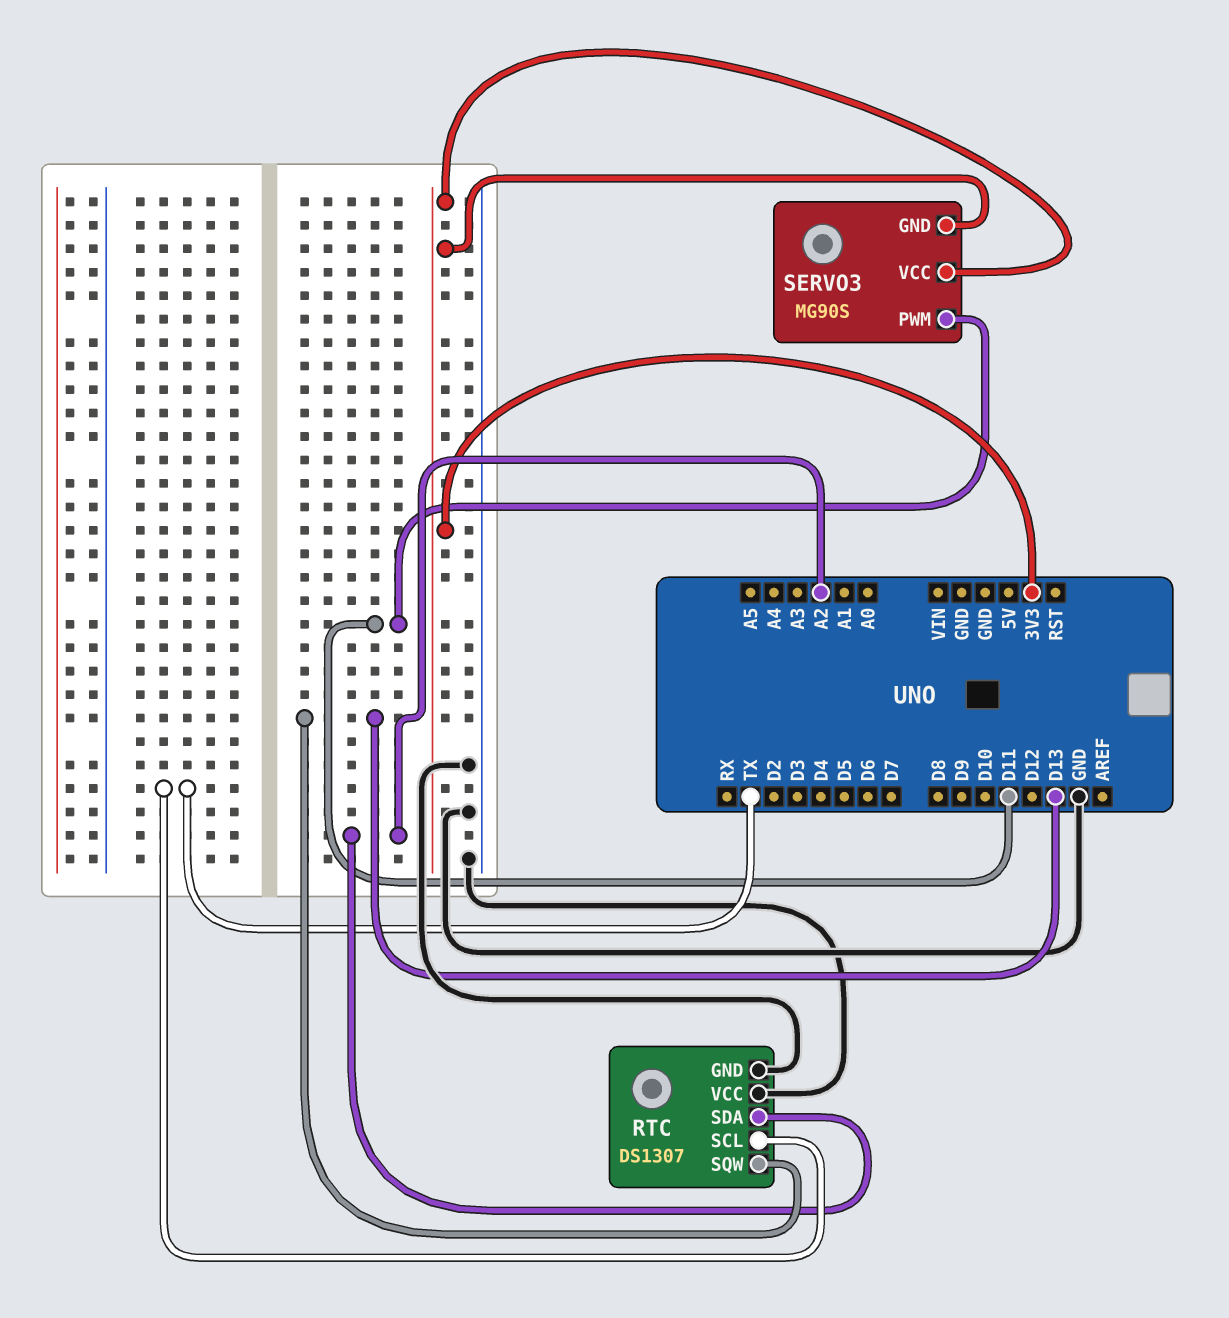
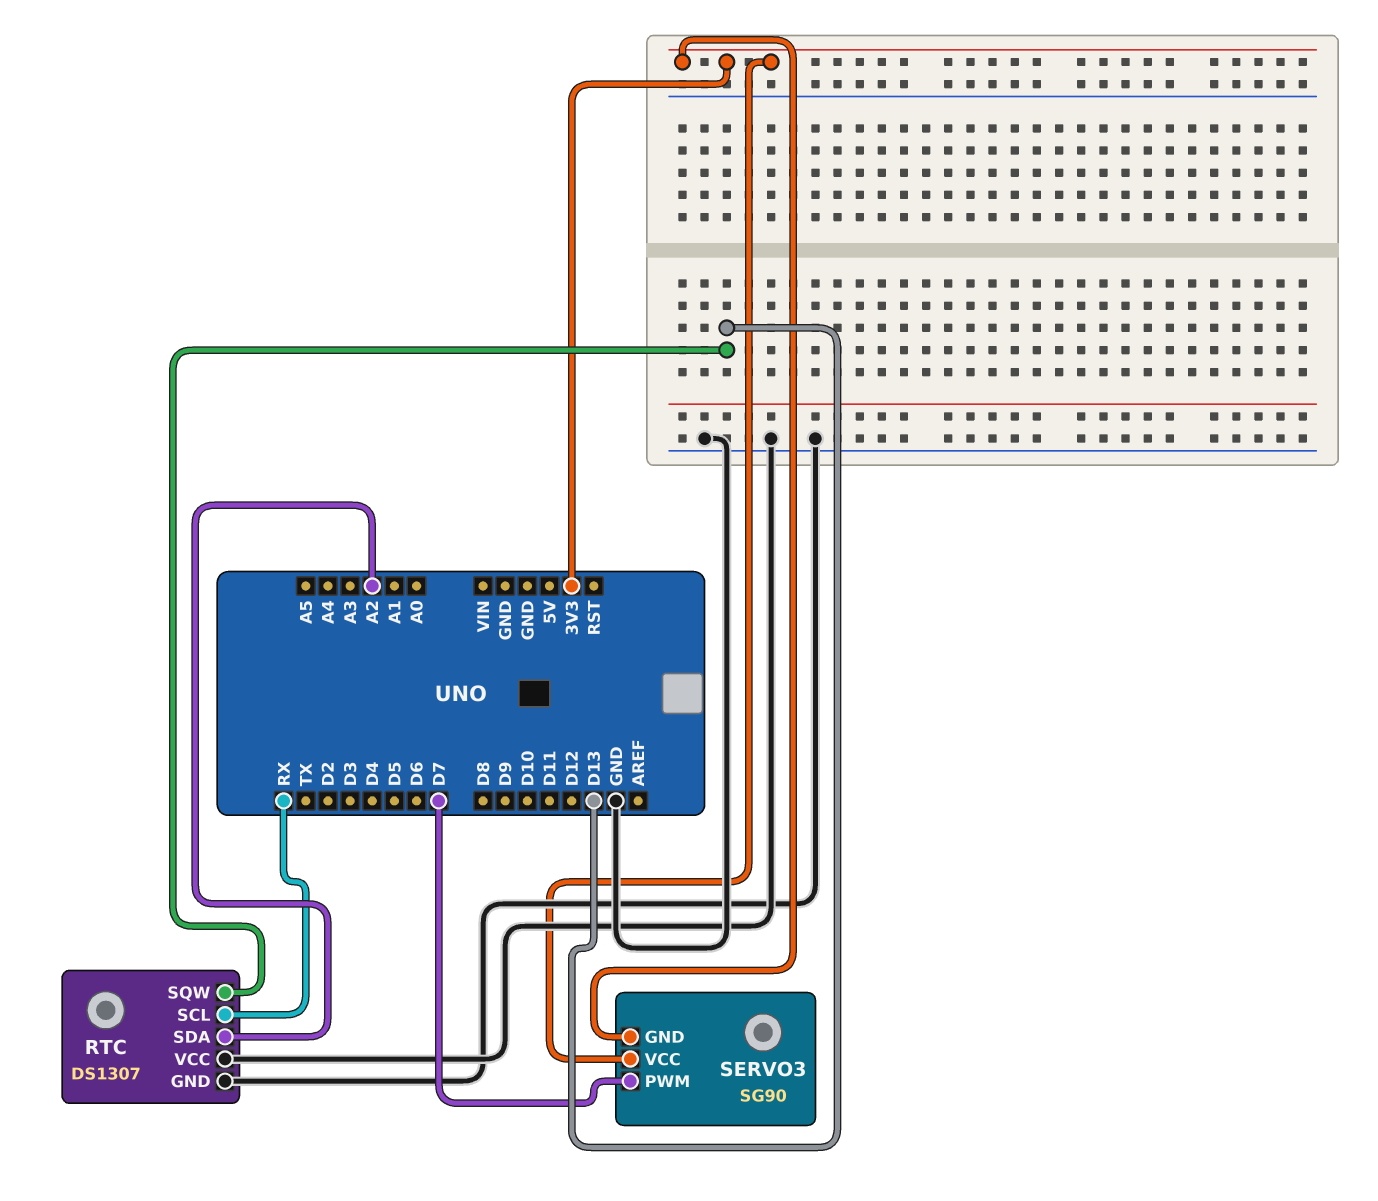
RTC pin SCL: TX -> RX
SERVO3: MG90S -> SG90
SERVO3 pin PWM: D11 -> D7

